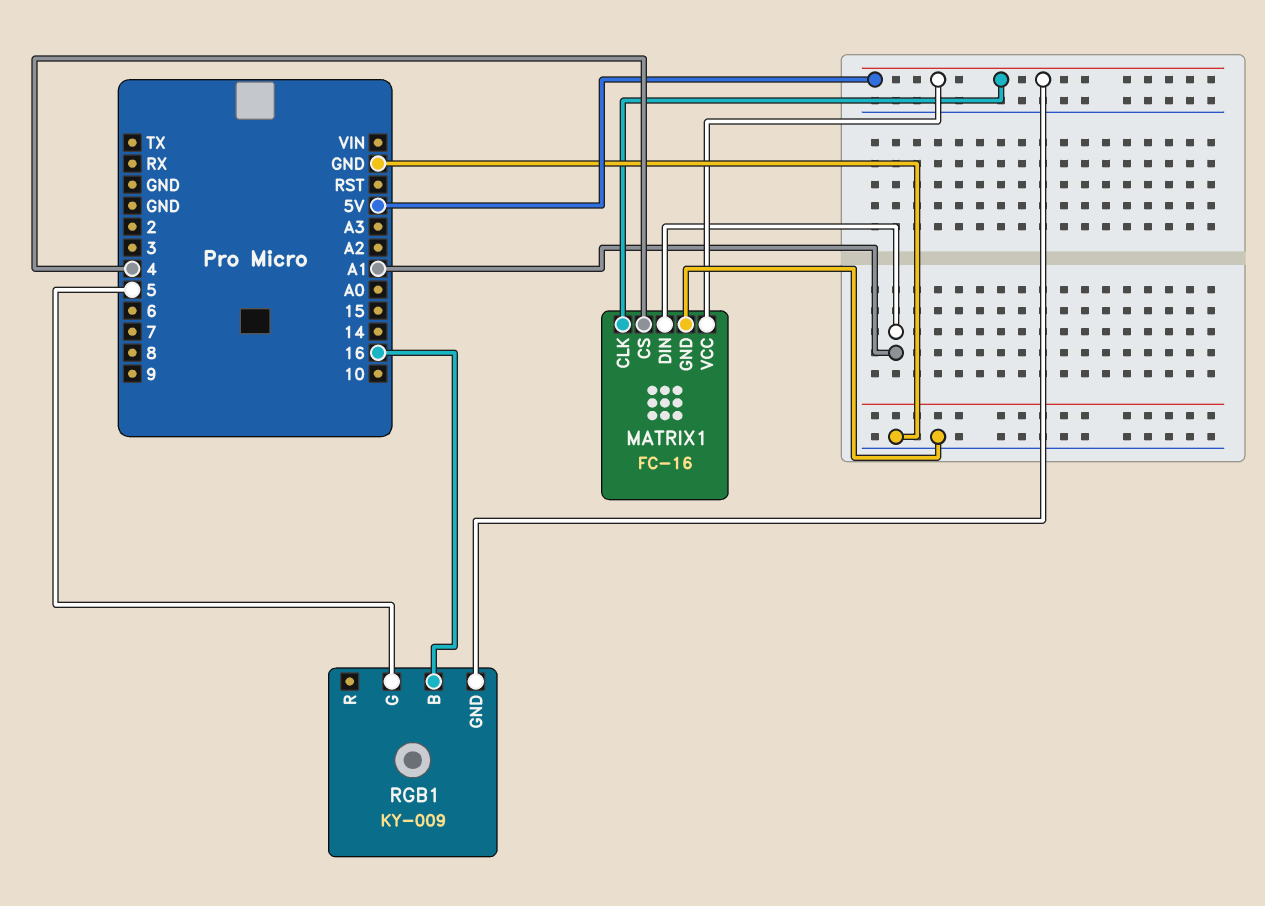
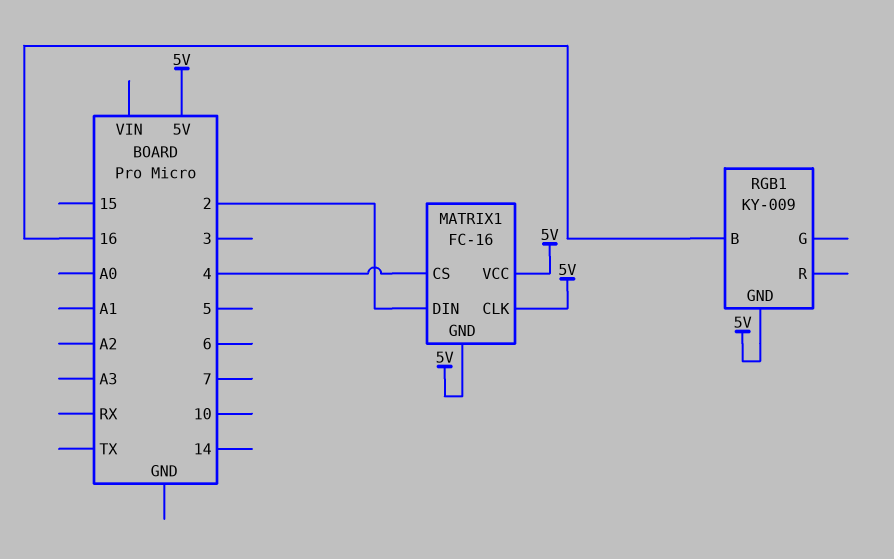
MATRIX1 pin DIN: A1 -> 2
MATRIX1 pin GND: GND -> 5V
RGB1 pin G: 5 -> none

